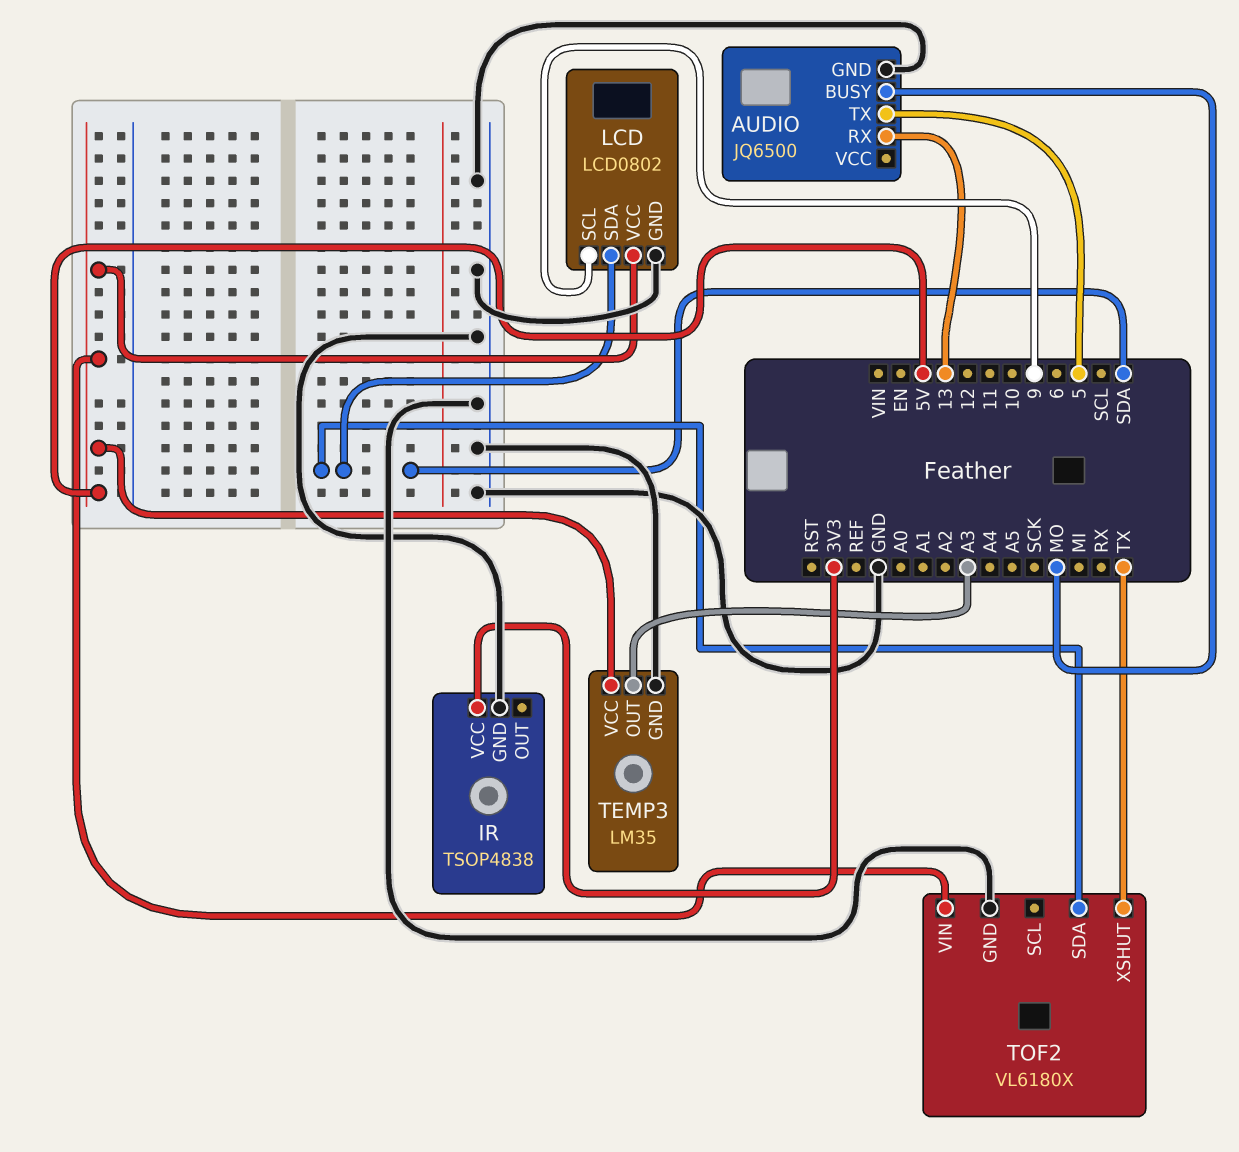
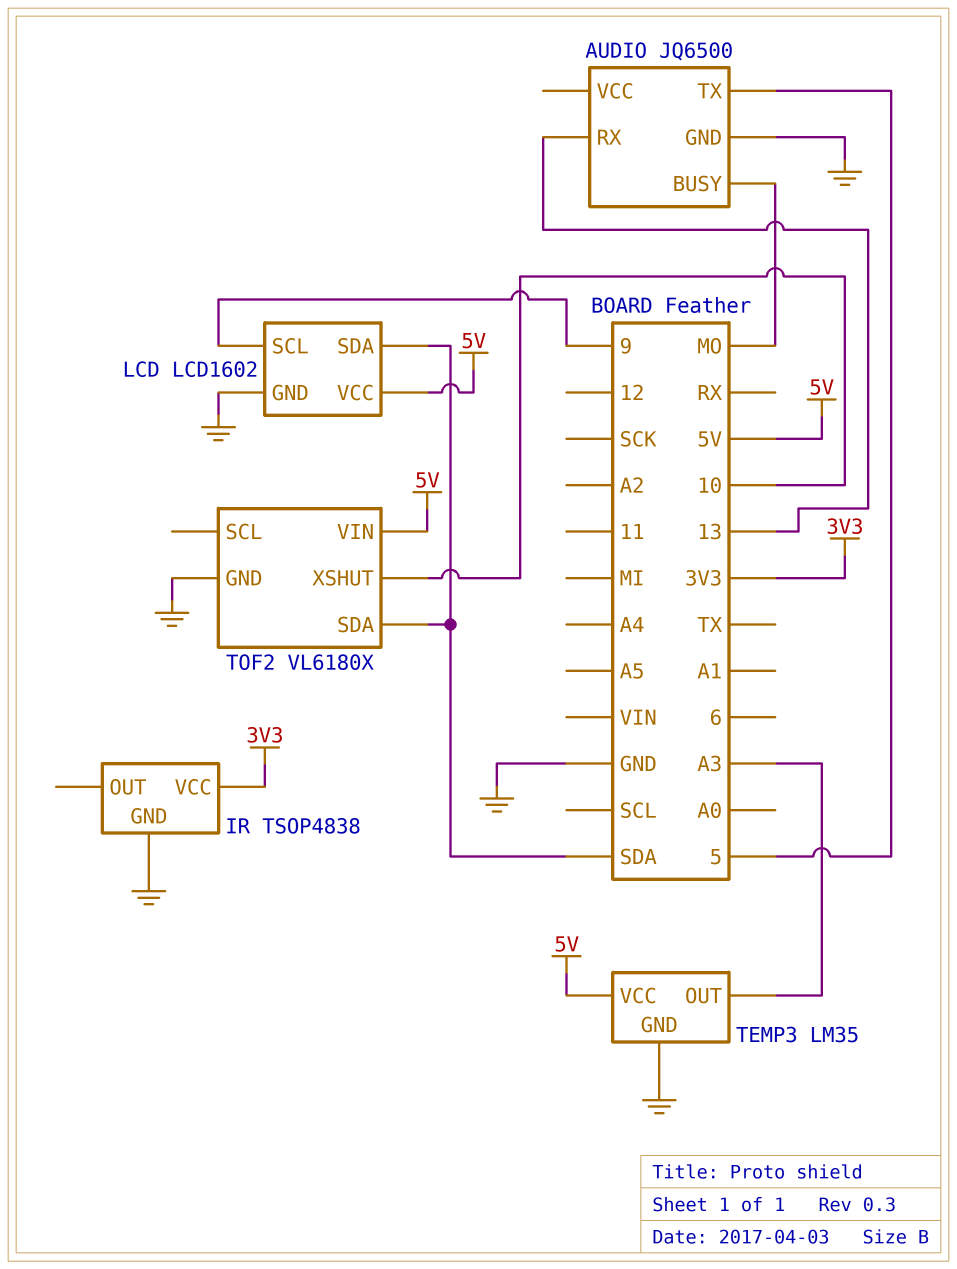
LCD: LCD0802 -> LCD1602
TOF2 pin XSHUT: TX -> 10

